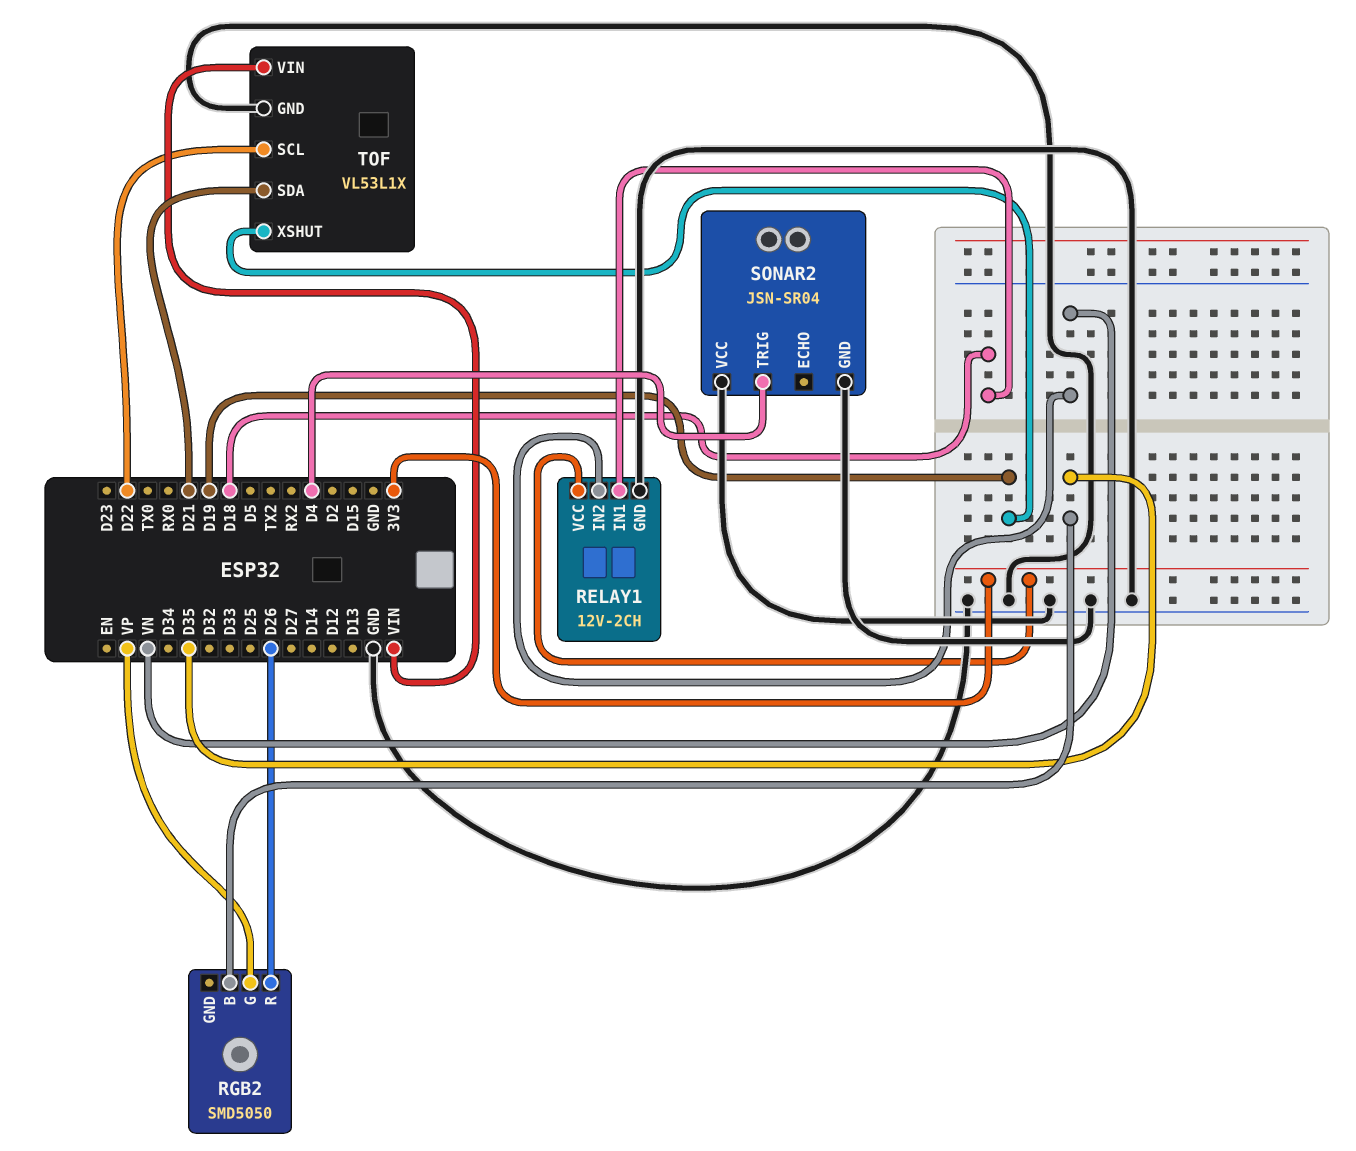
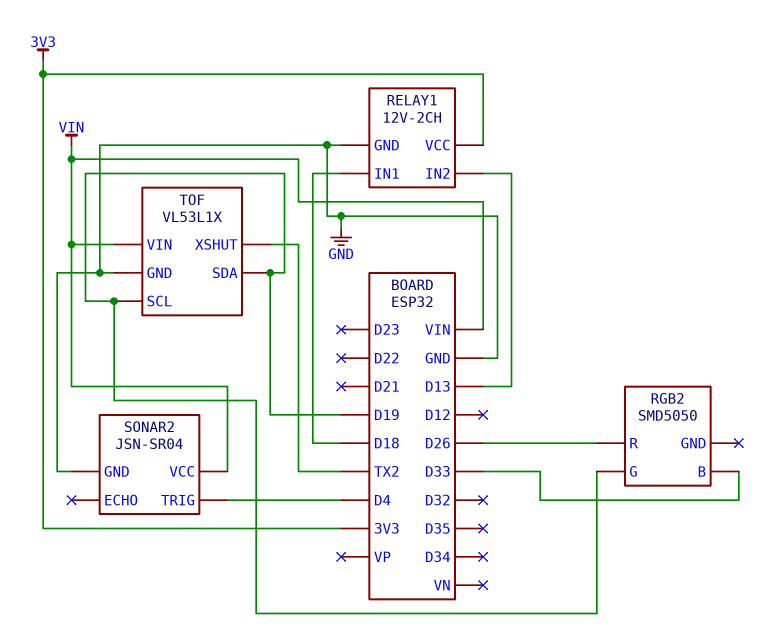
RELAY1 pin IN2: VN -> D13
RGB2 pin B: D35 -> D33
RGB2 pin G: VP -> D19
SONAR2 pin VCC: GND -> VIN
TOF pin SCL: D22 -> D19
TOF pin SDA: D21 -> D19
TOF pin XSHUT: D19 -> TX2

